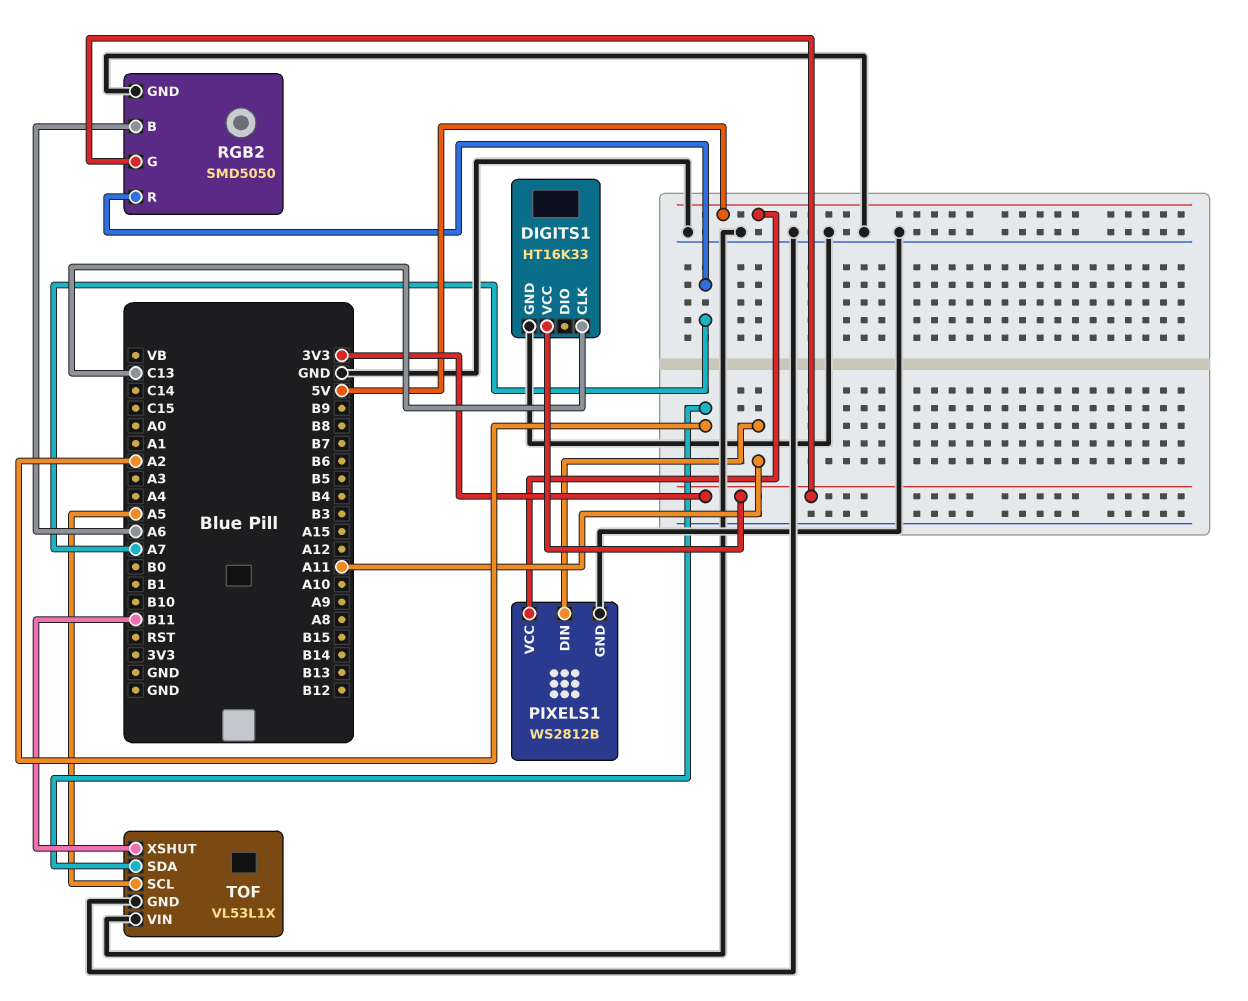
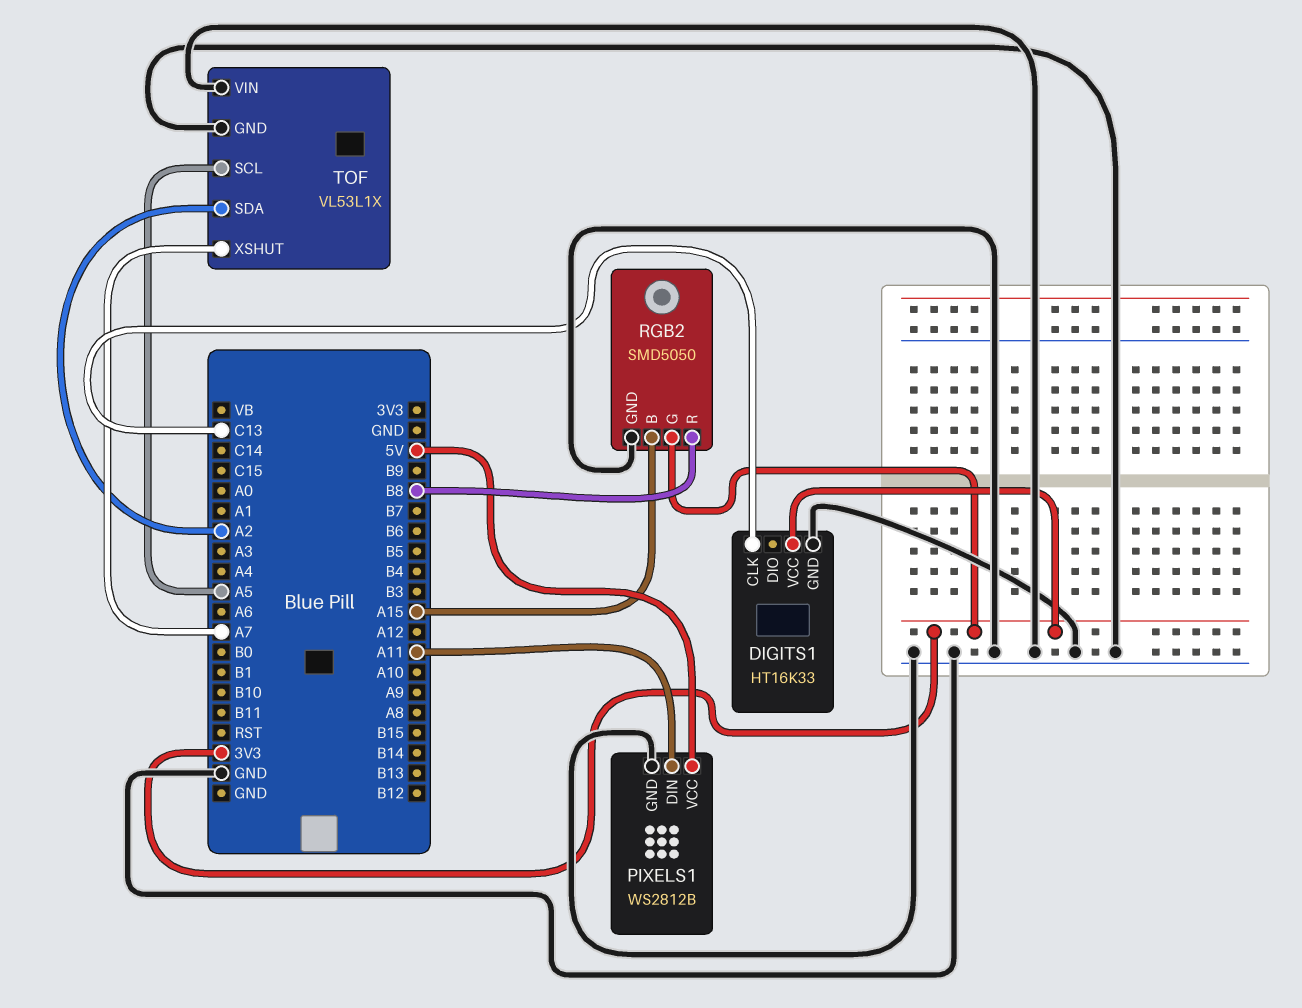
RGB2 pin B: A6 -> A15
RGB2 pin R: A7 -> B8
TOF pin XSHUT: B11 -> A7

